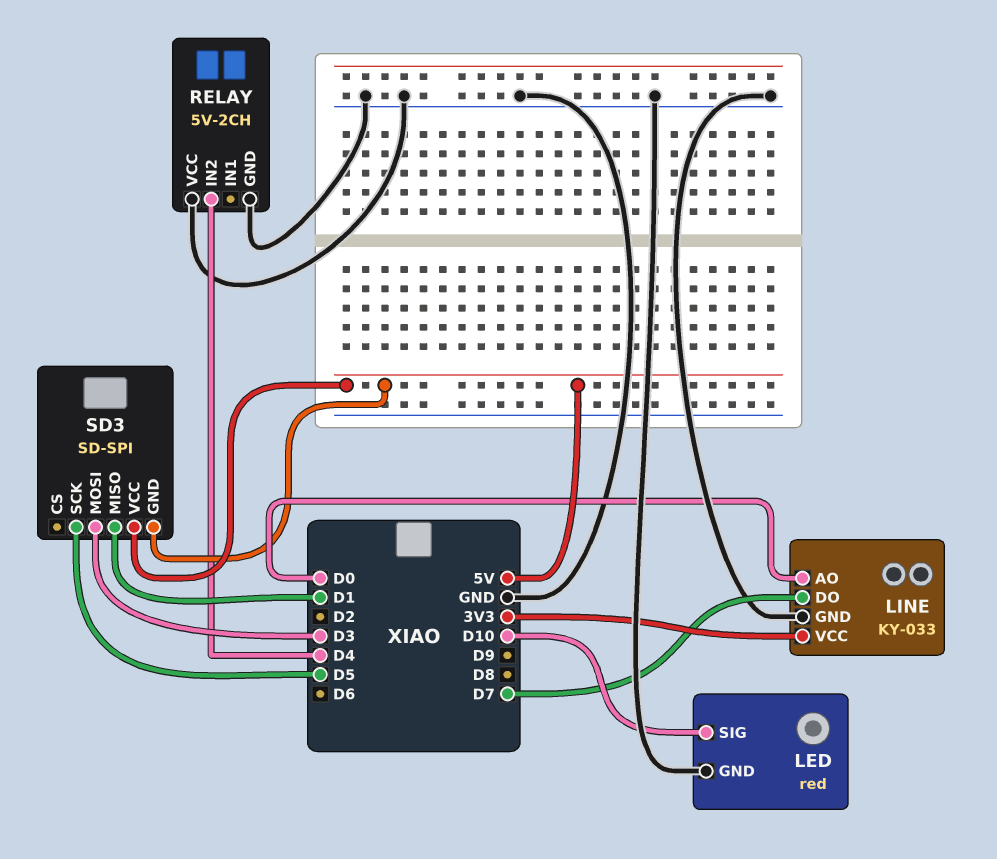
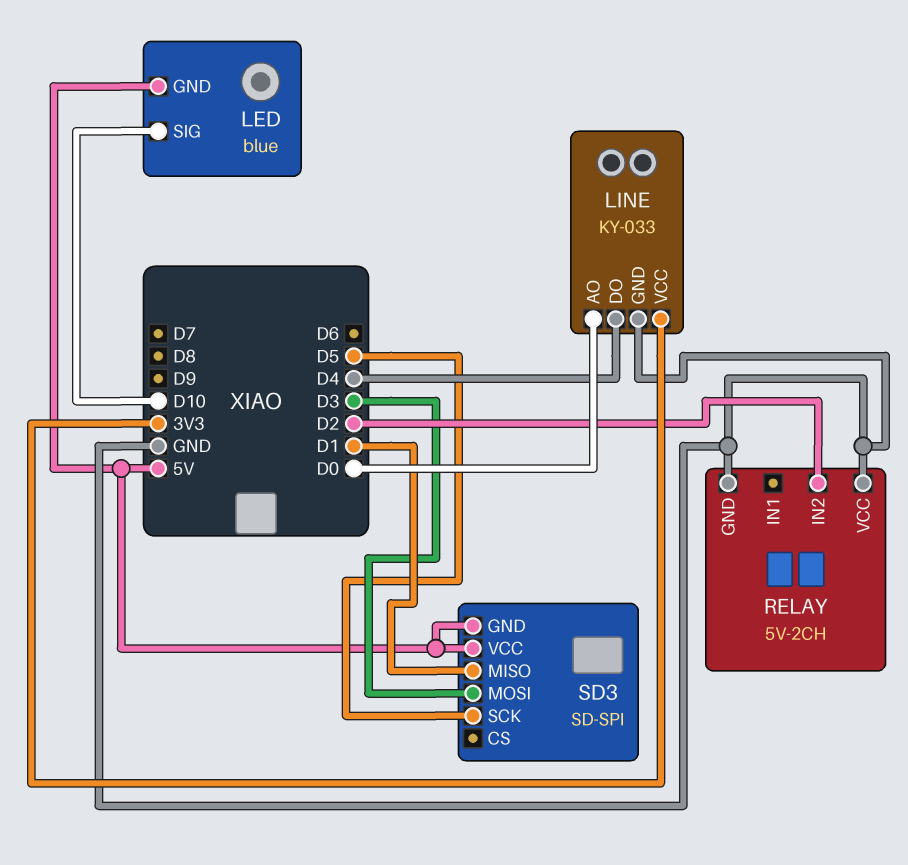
LED: red -> blue
LED pin GND: GND -> 5V
LINE pin DO: D7 -> D4
RELAY pin IN2: D4 -> D2

